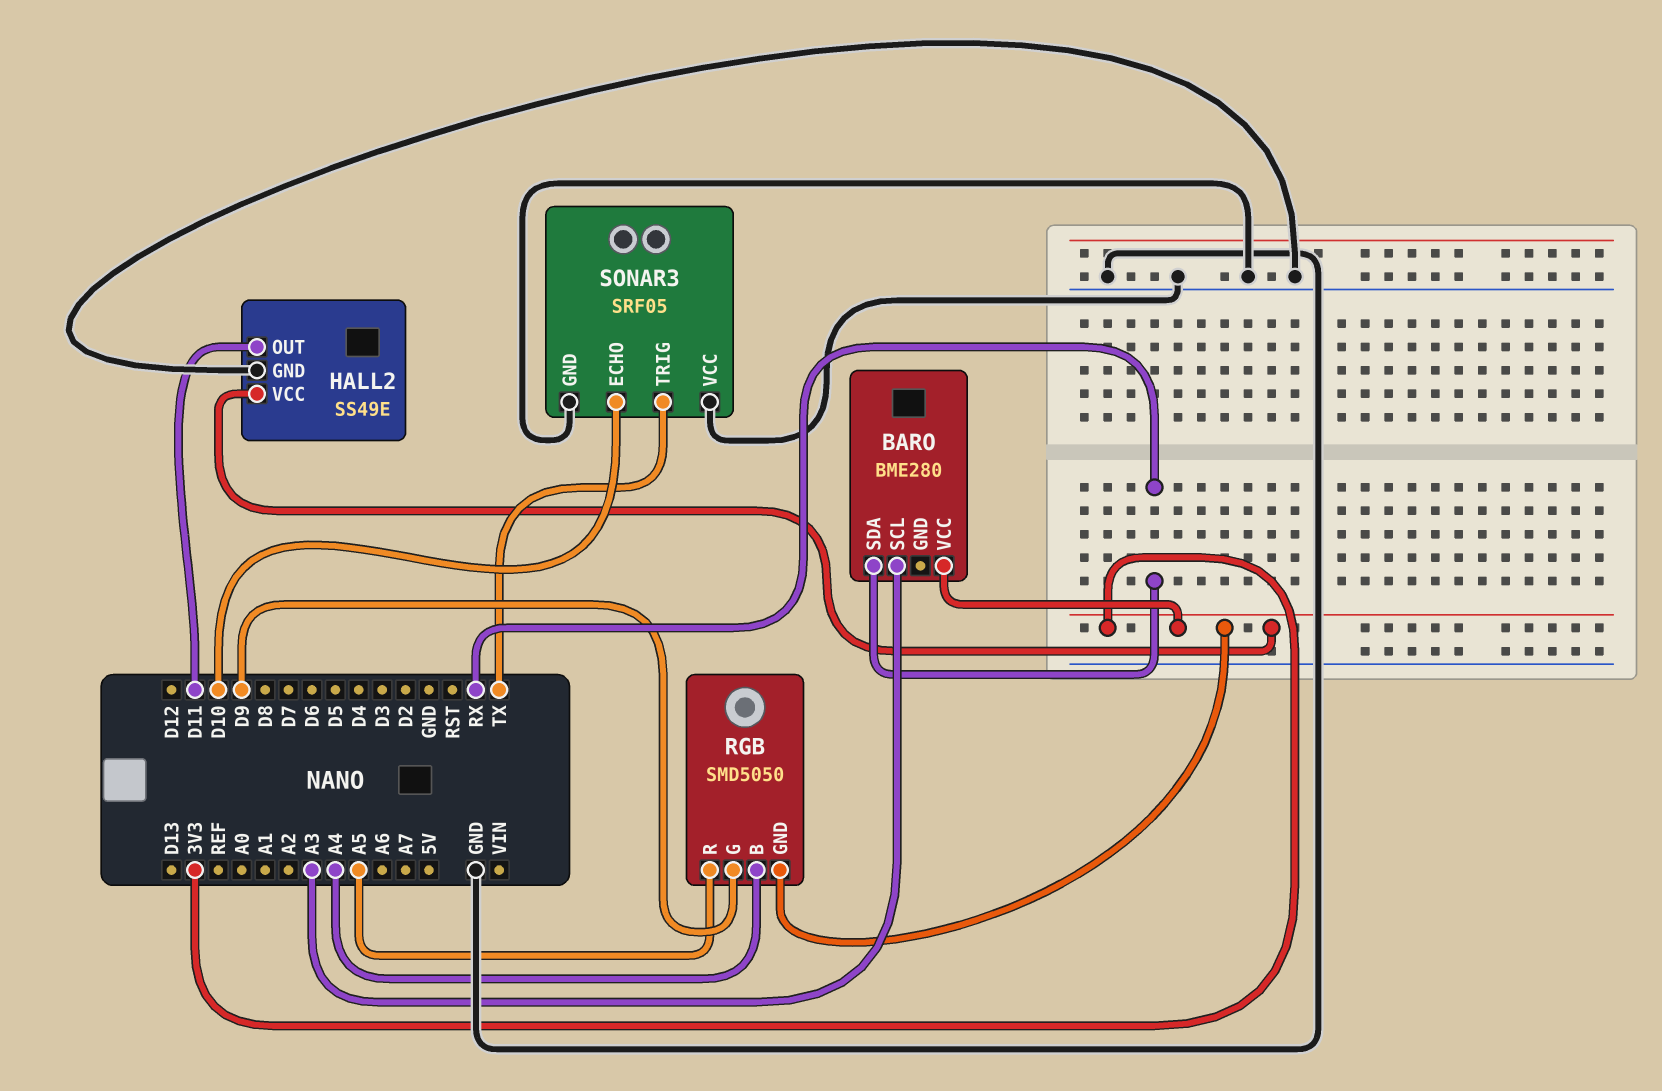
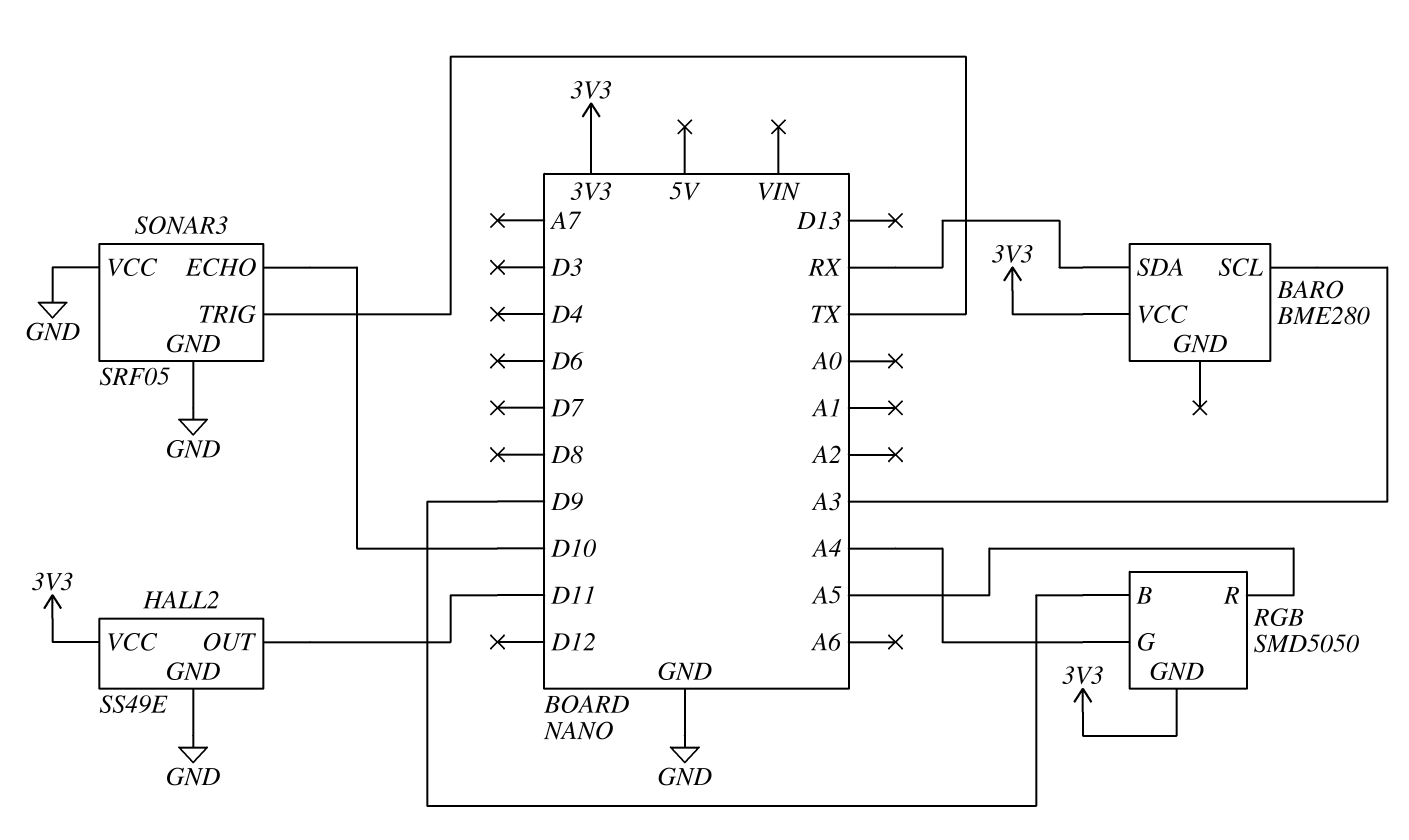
RGB pin B: A4 -> D9
RGB pin G: D9 -> A4

